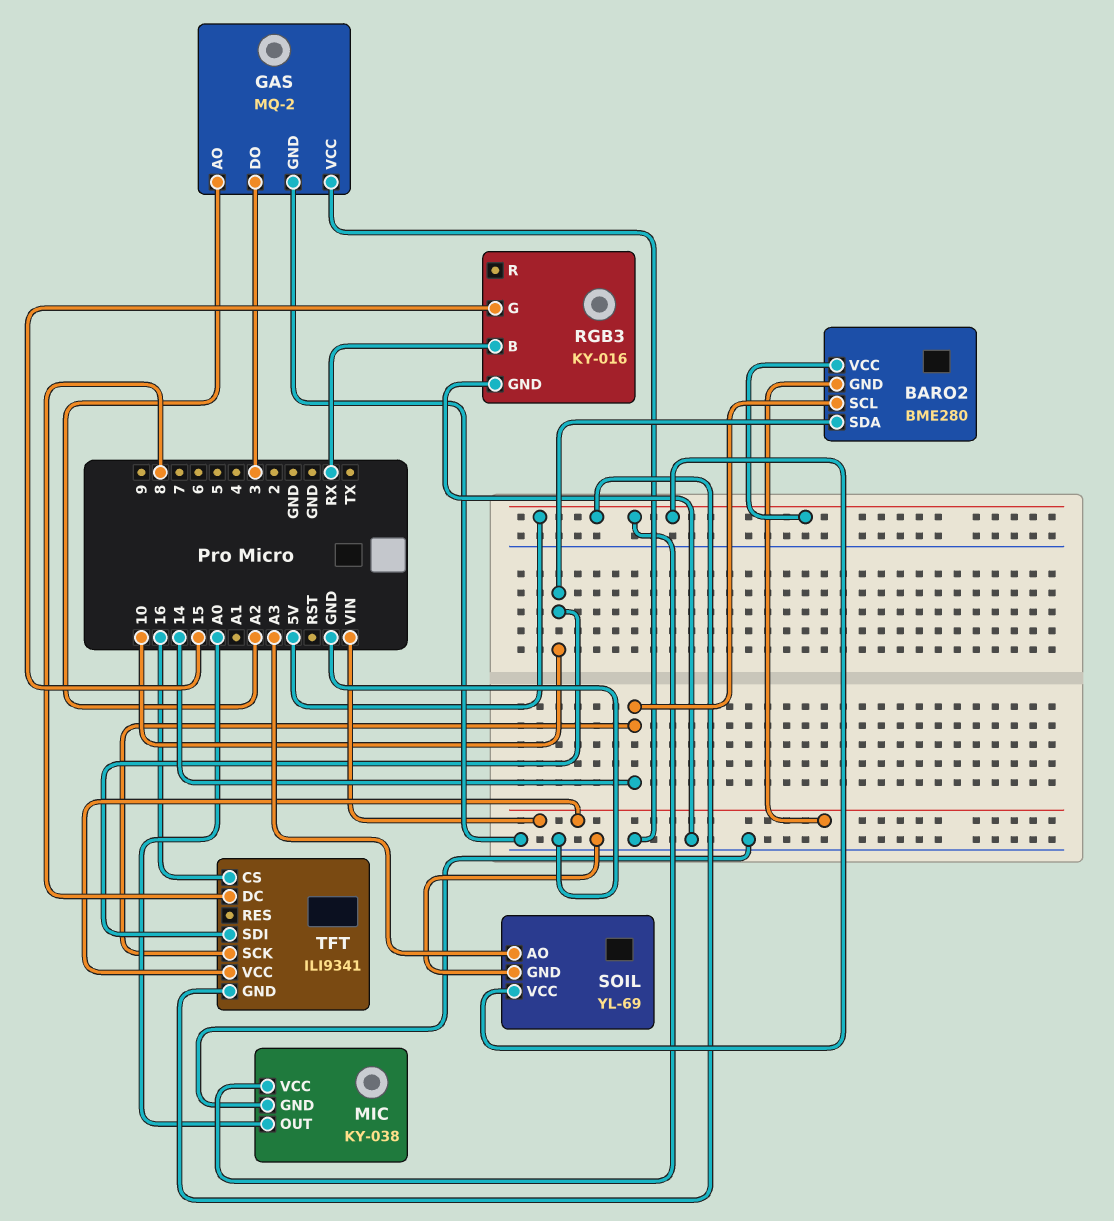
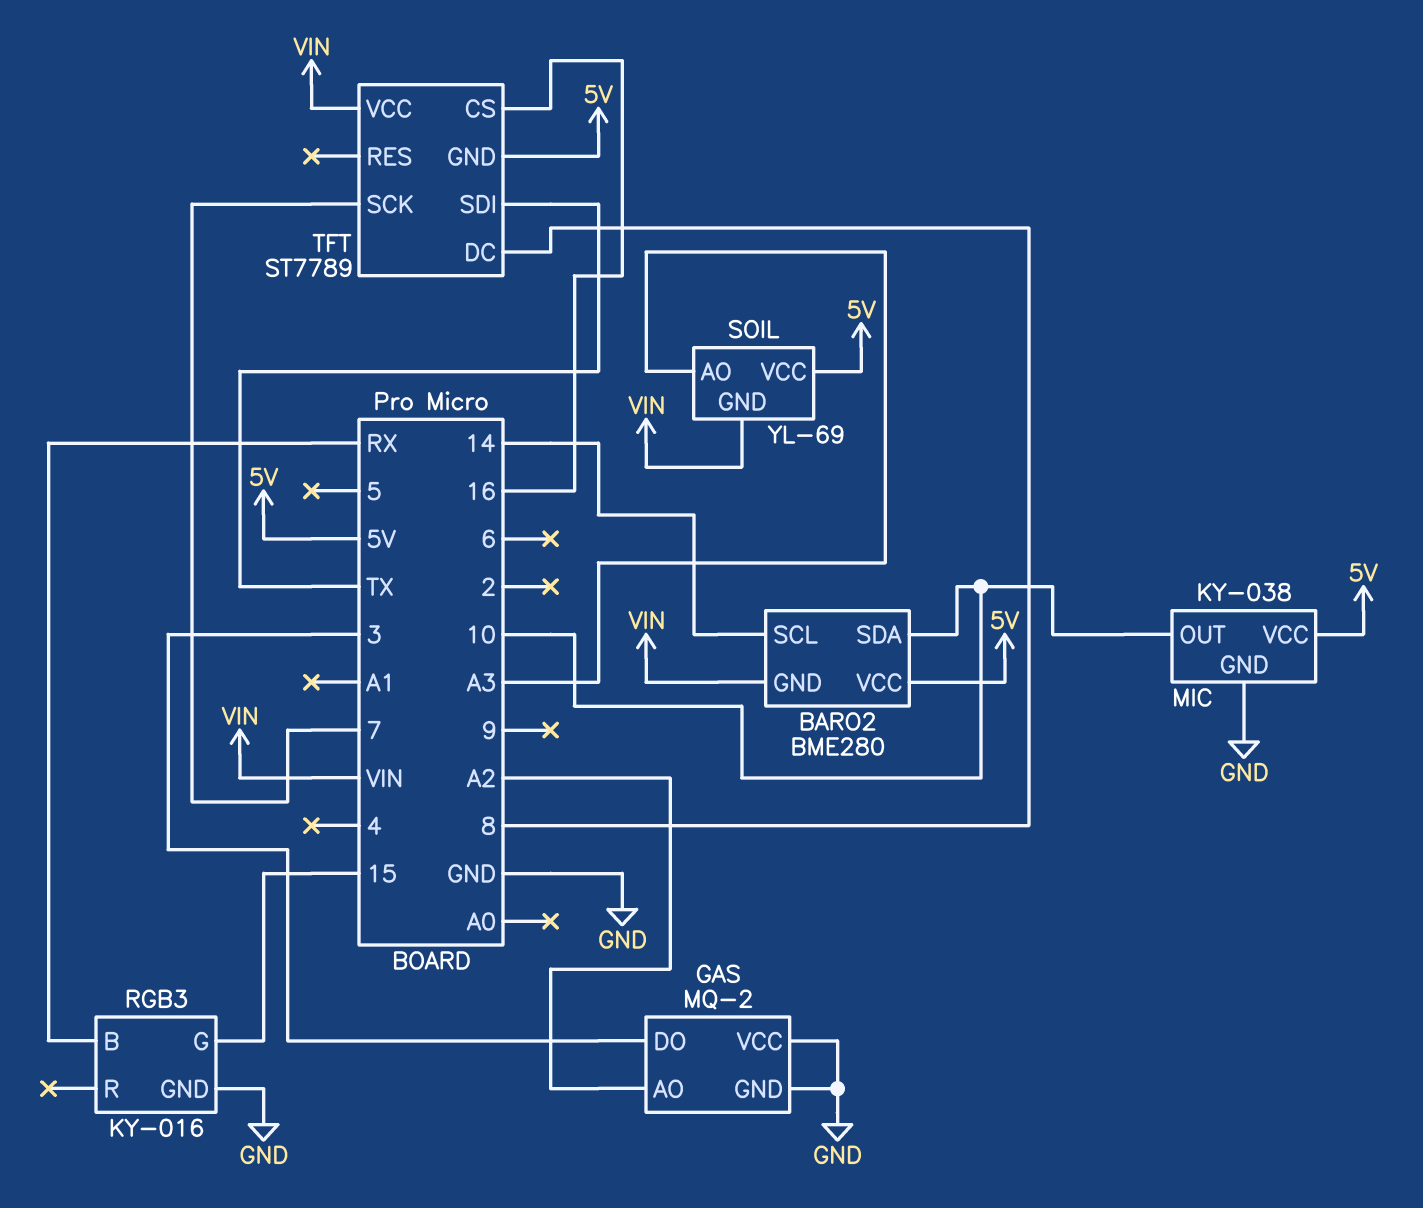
MIC pin OUT: A0 -> 10
SOIL pin GND: GND -> VIN
TFT: ILI9341 -> ST7789
TFT pin SCK: 14 -> 7
TFT pin SDI: 10 -> TX

